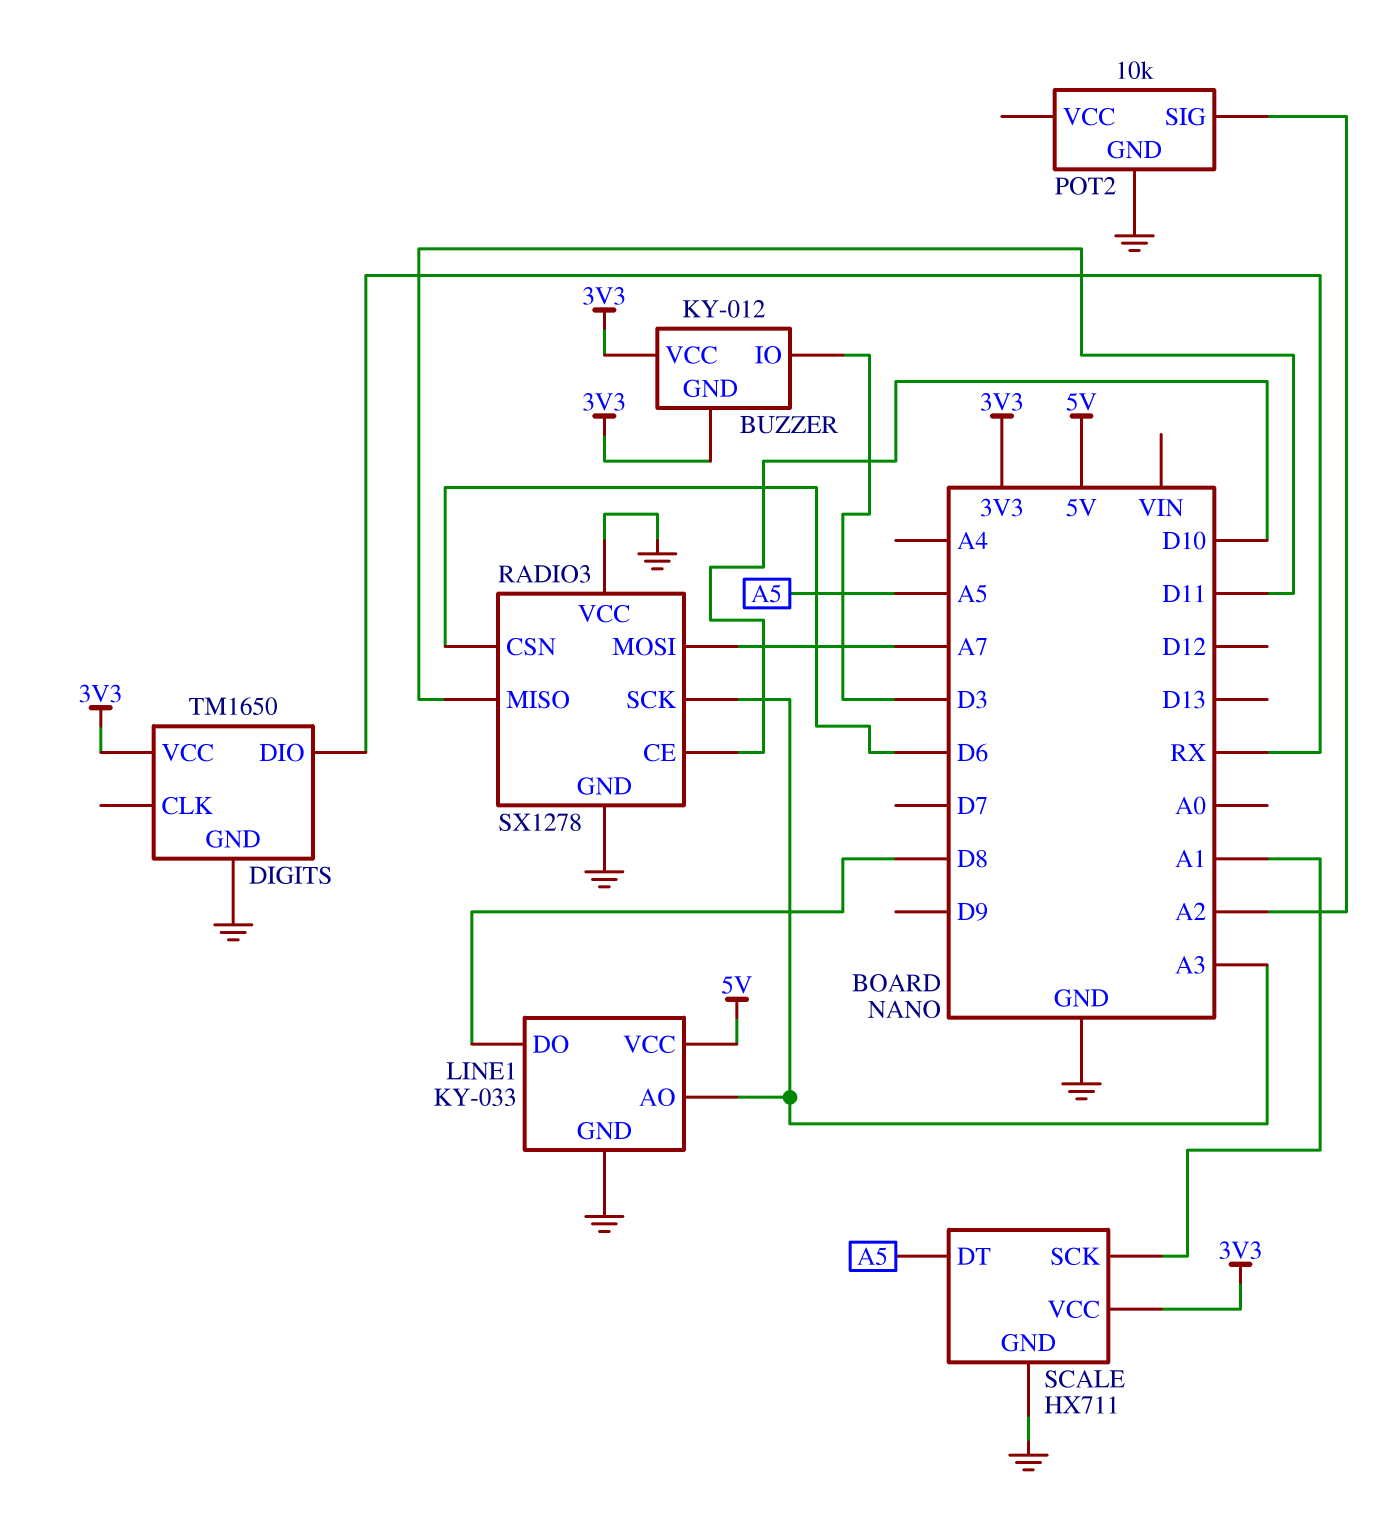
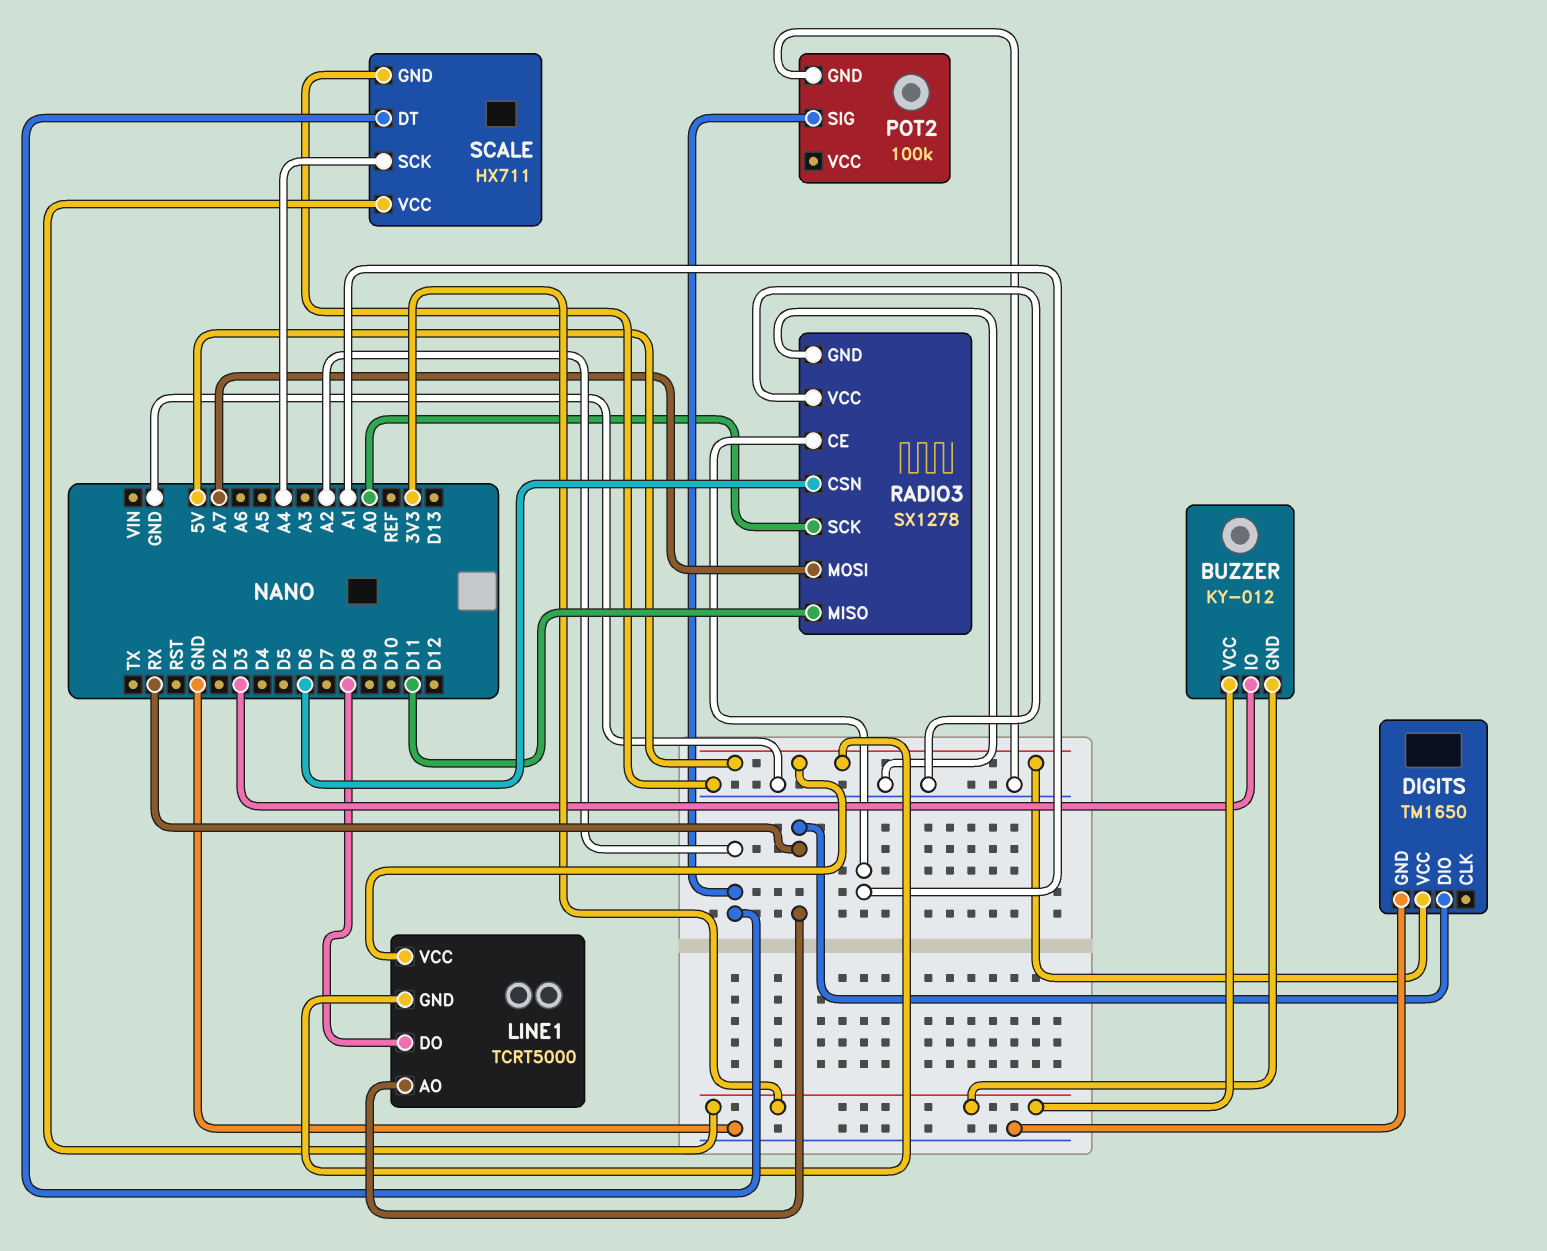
DIGITS pin VCC: 3V3 -> 5V
LINE1: KY-033 -> TCRT5000
LINE1 pin AO: A3 -> RX
LINE1 pin GND: GND -> 5V
POT2: 10k -> 100k
RADIO3 pin CE: D10 -> A1
RADIO3 pin SCK: A3 -> A0
SCALE pin DT: A5 -> A2
SCALE pin SCK: A1 -> A4

